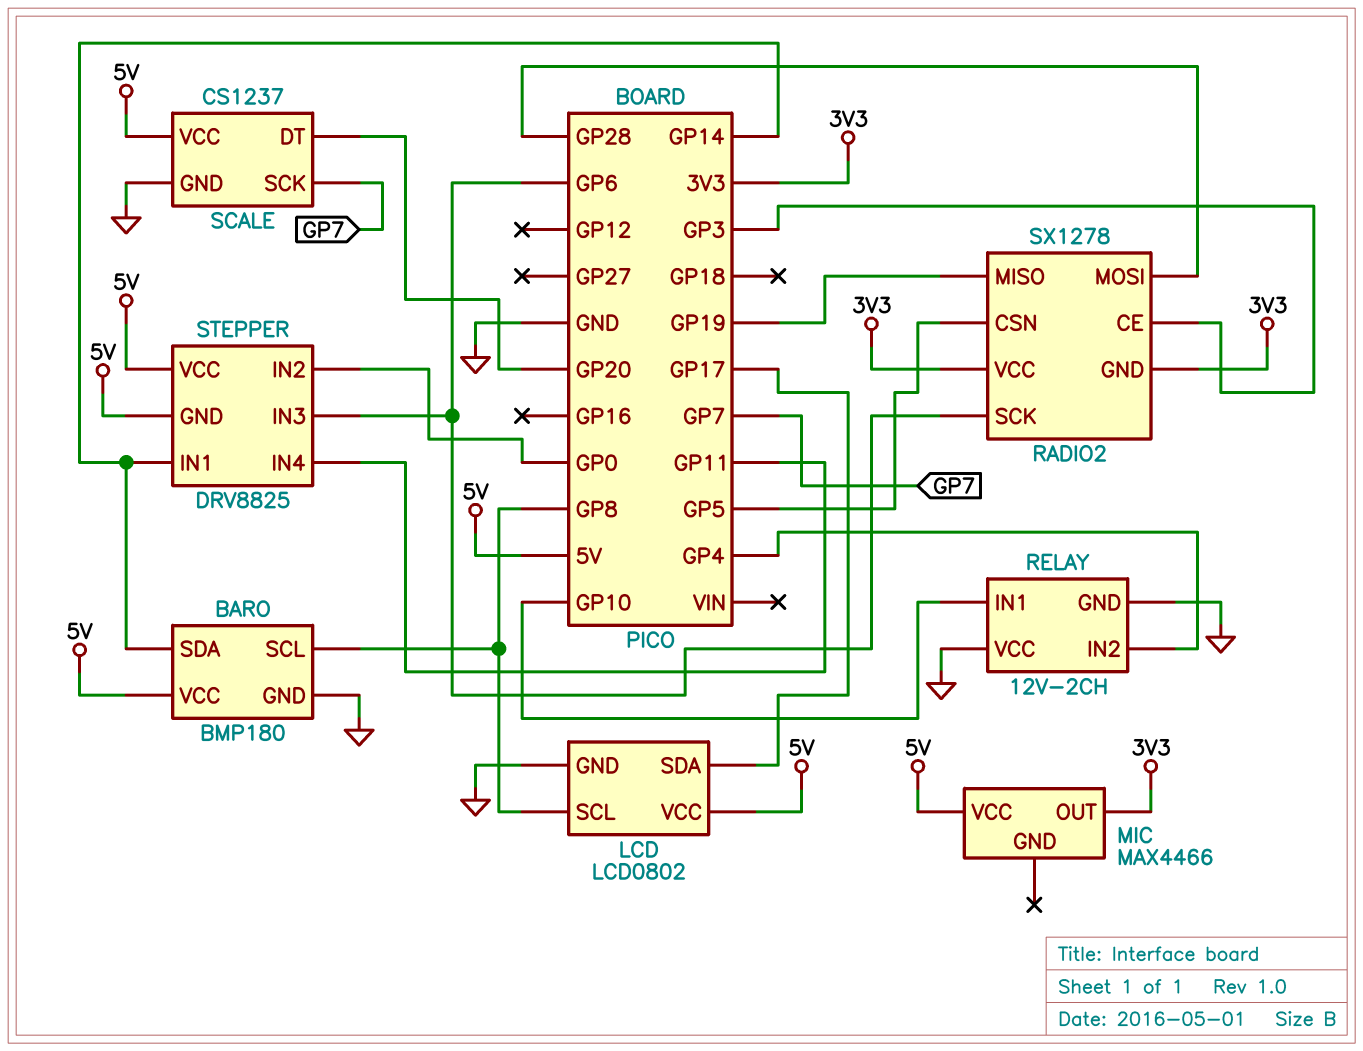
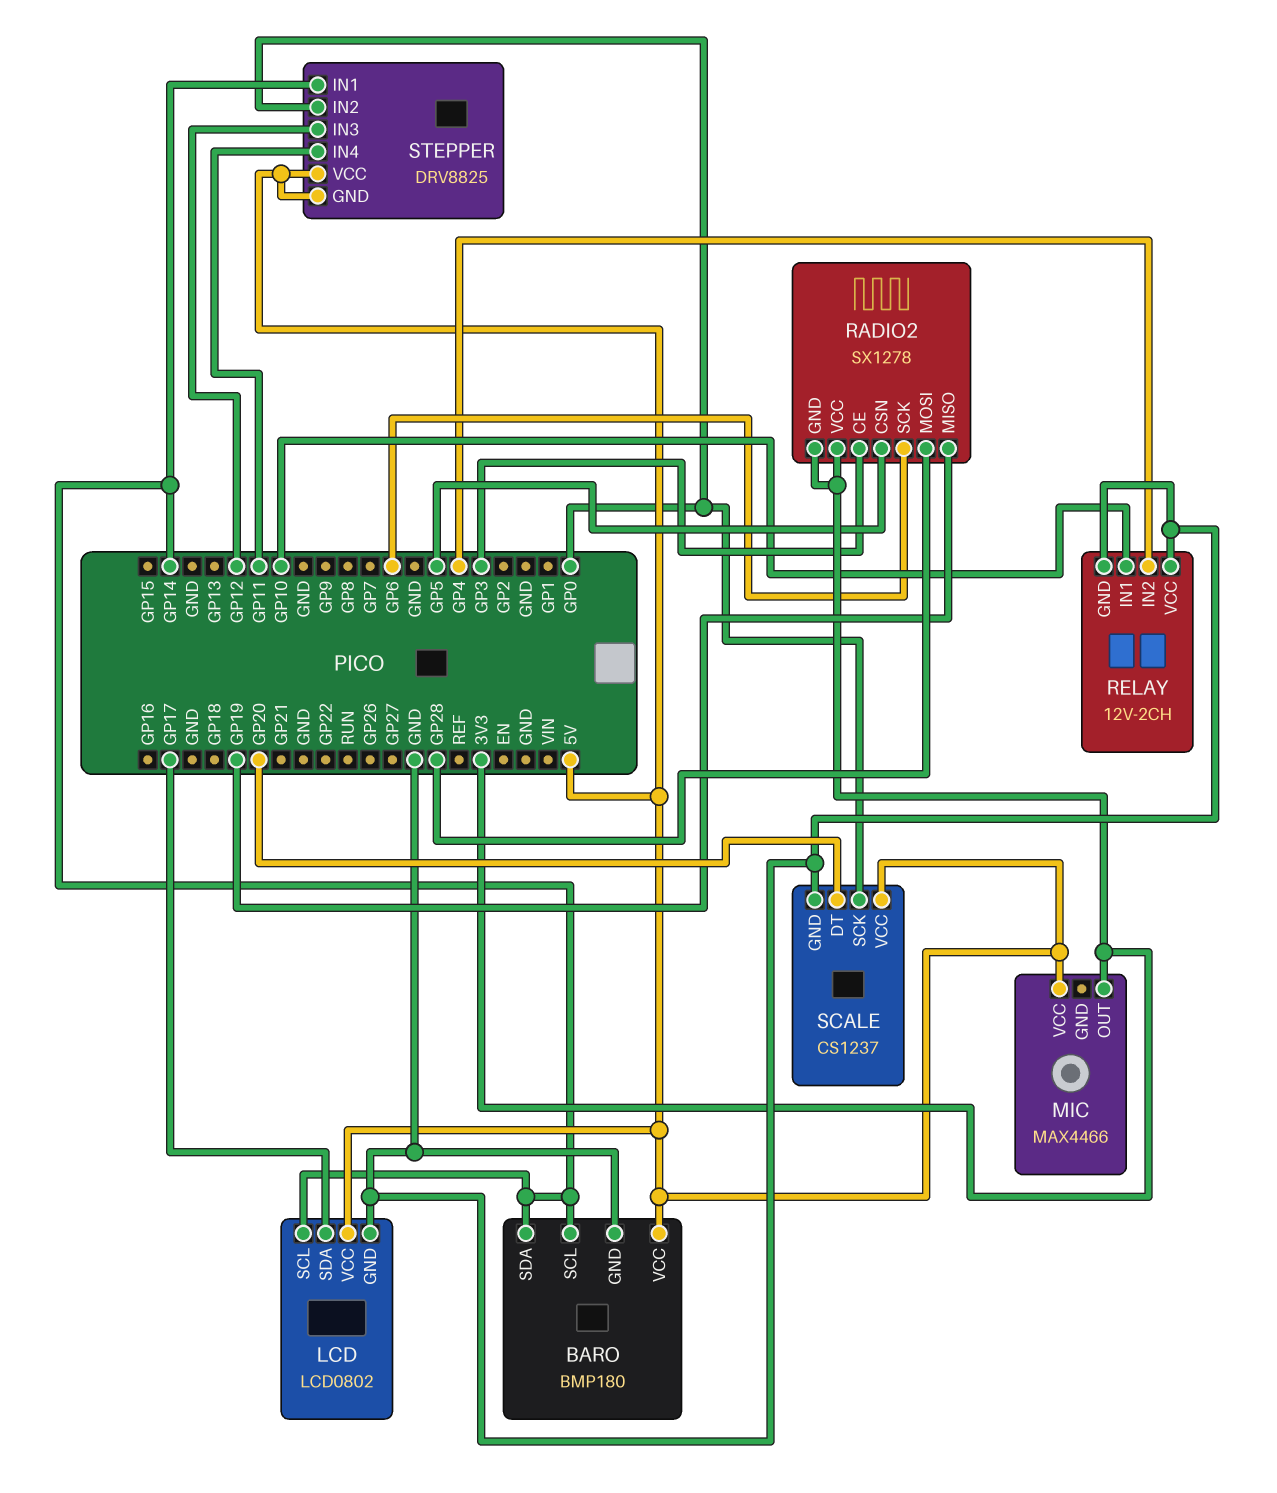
BARO pin SCL: GP8 -> GP14
LCD pin SCL: GP8 -> GP14
SCALE pin SCK: GP7 -> GP0
STEPPER pin IN3: GP6 -> GP12

